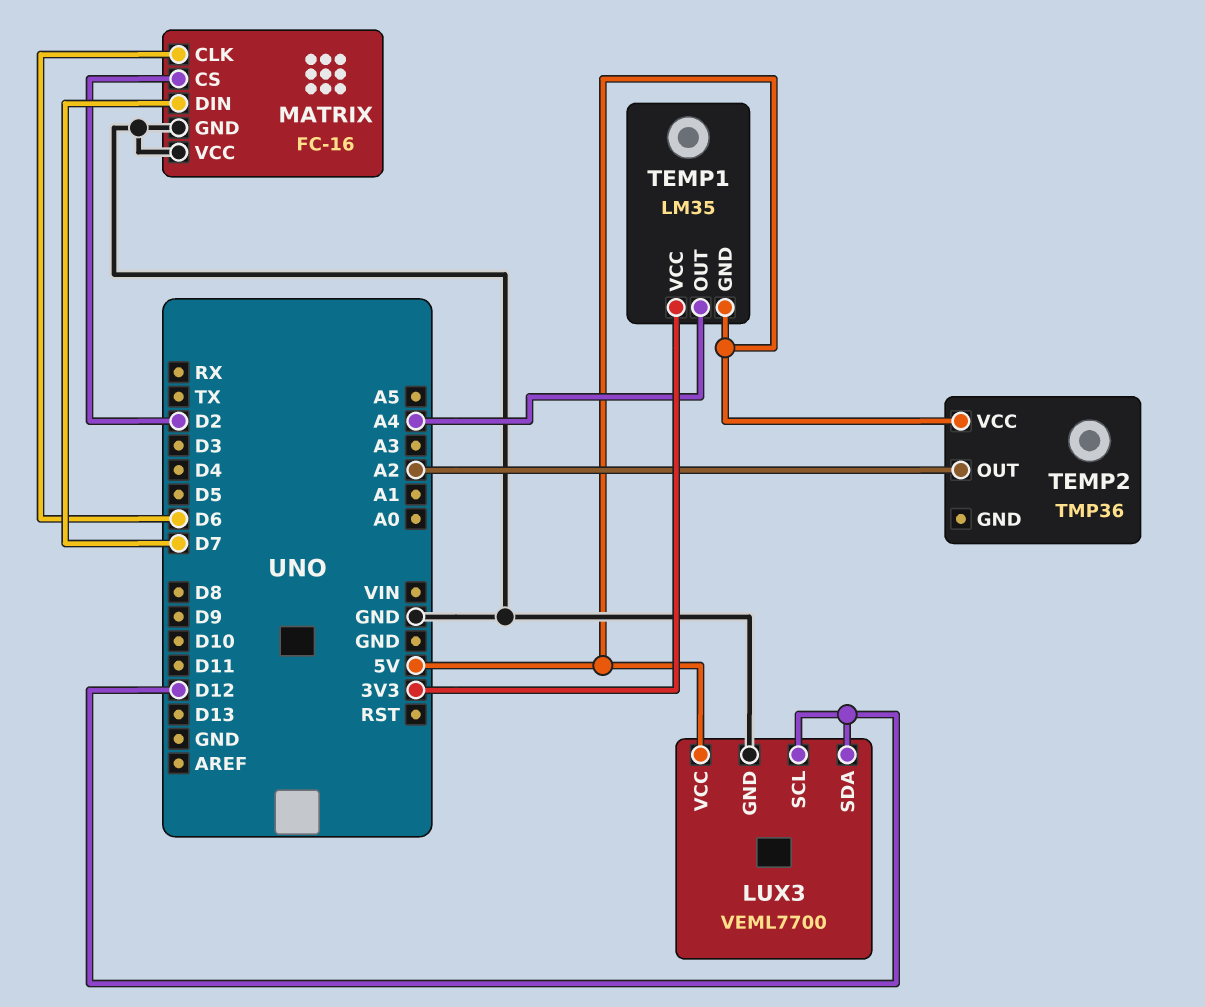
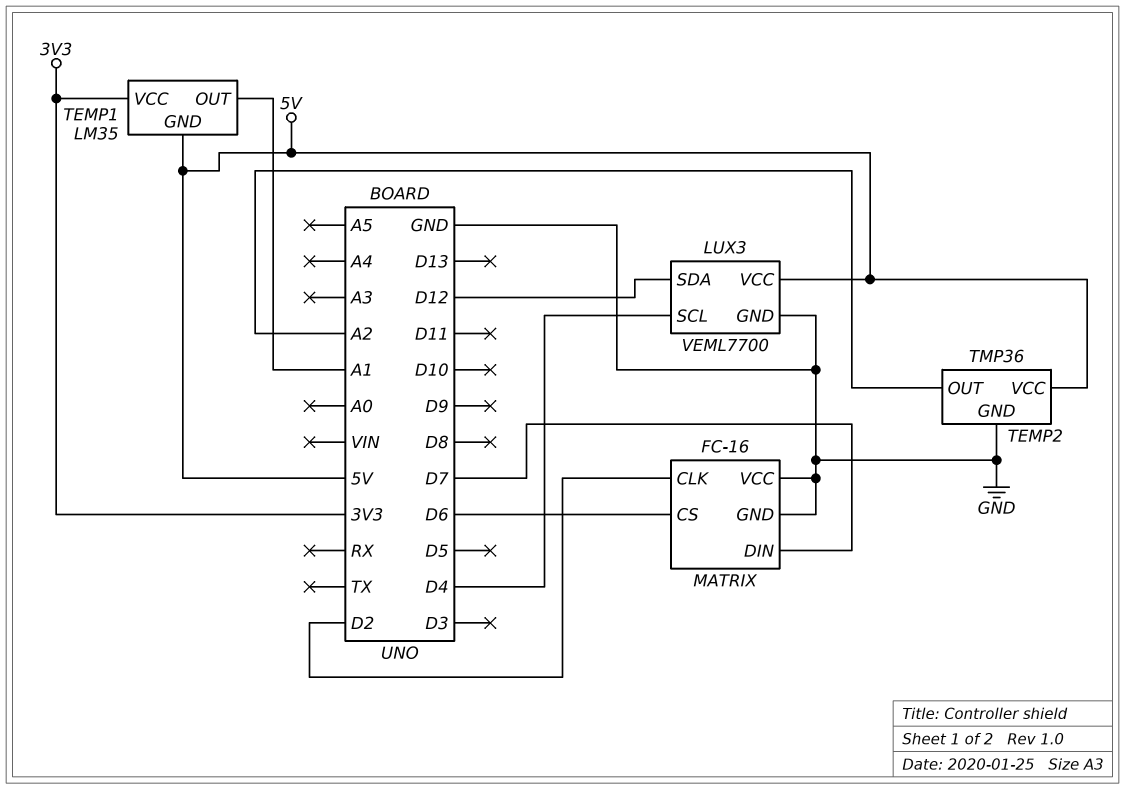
LUX3 pin SCL: D12 -> D4
MATRIX pin CLK: D6 -> D2
MATRIX pin CS: D2 -> D6
TEMP1 pin OUT: A4 -> A1
TEMP2 pin GND: none -> GND

